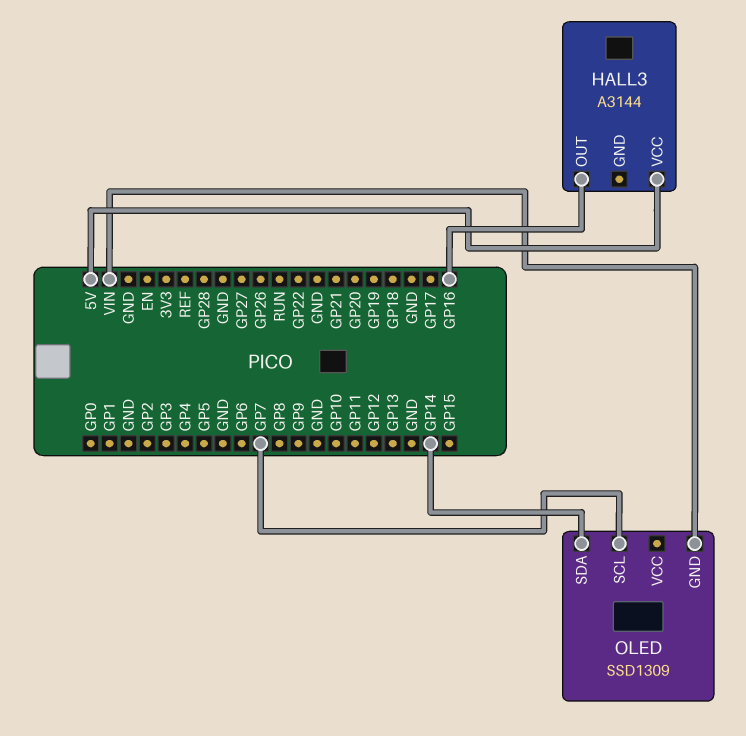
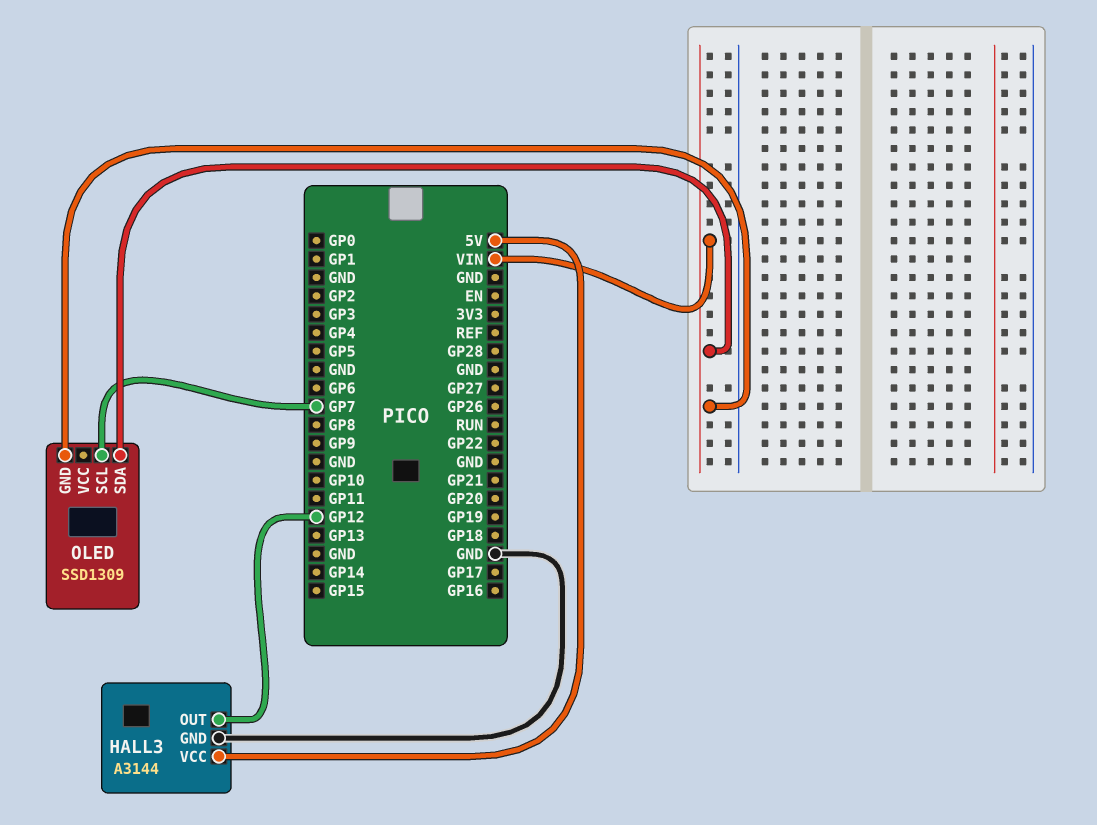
HALL3 pin GND: none -> GND
HALL3 pin OUT: GP16 -> GP12
OLED pin SDA: GP14 -> VIN

